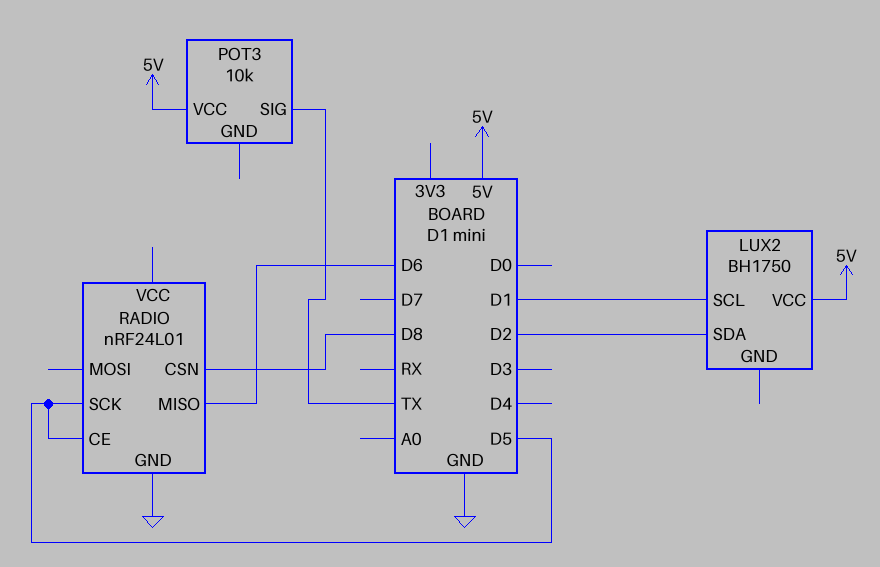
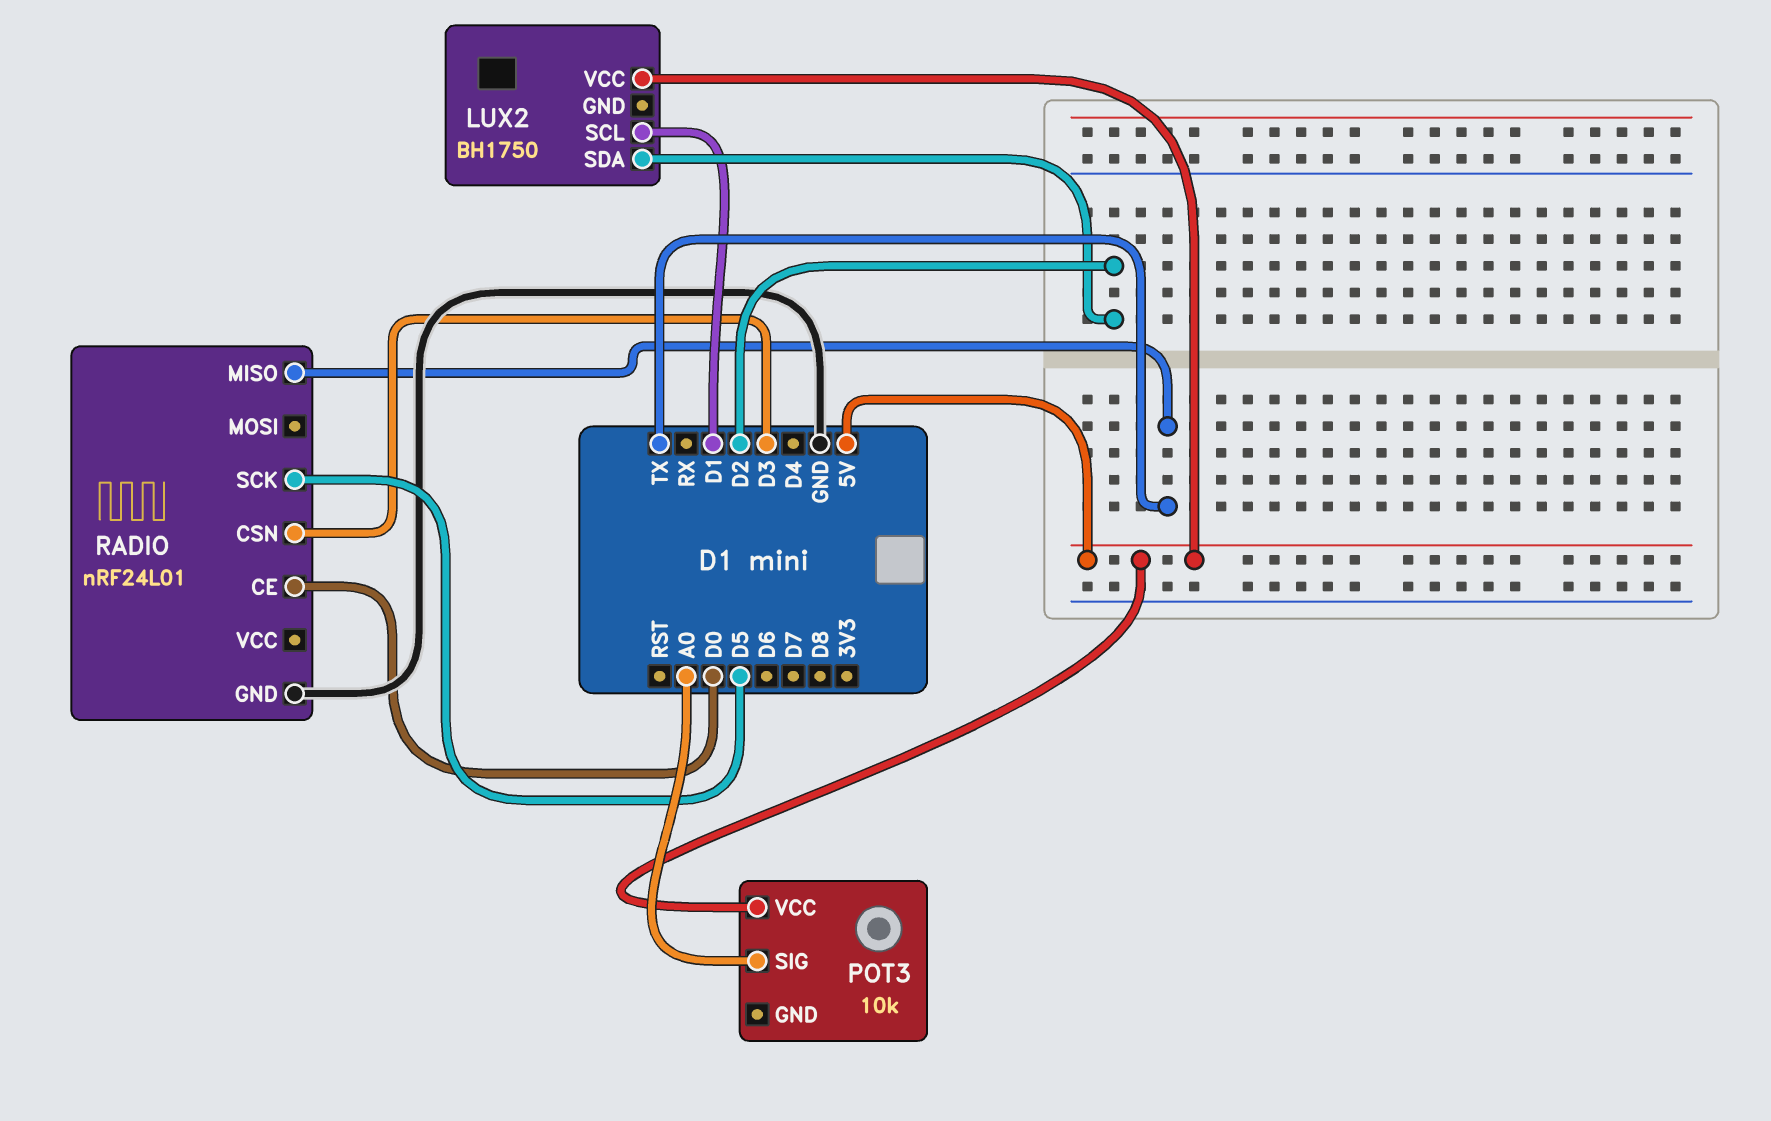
POT3 pin SIG: TX -> A0
RADIO pin CE: D5 -> D0
RADIO pin CSN: D8 -> D3
RADIO pin MISO: D6 -> TX

